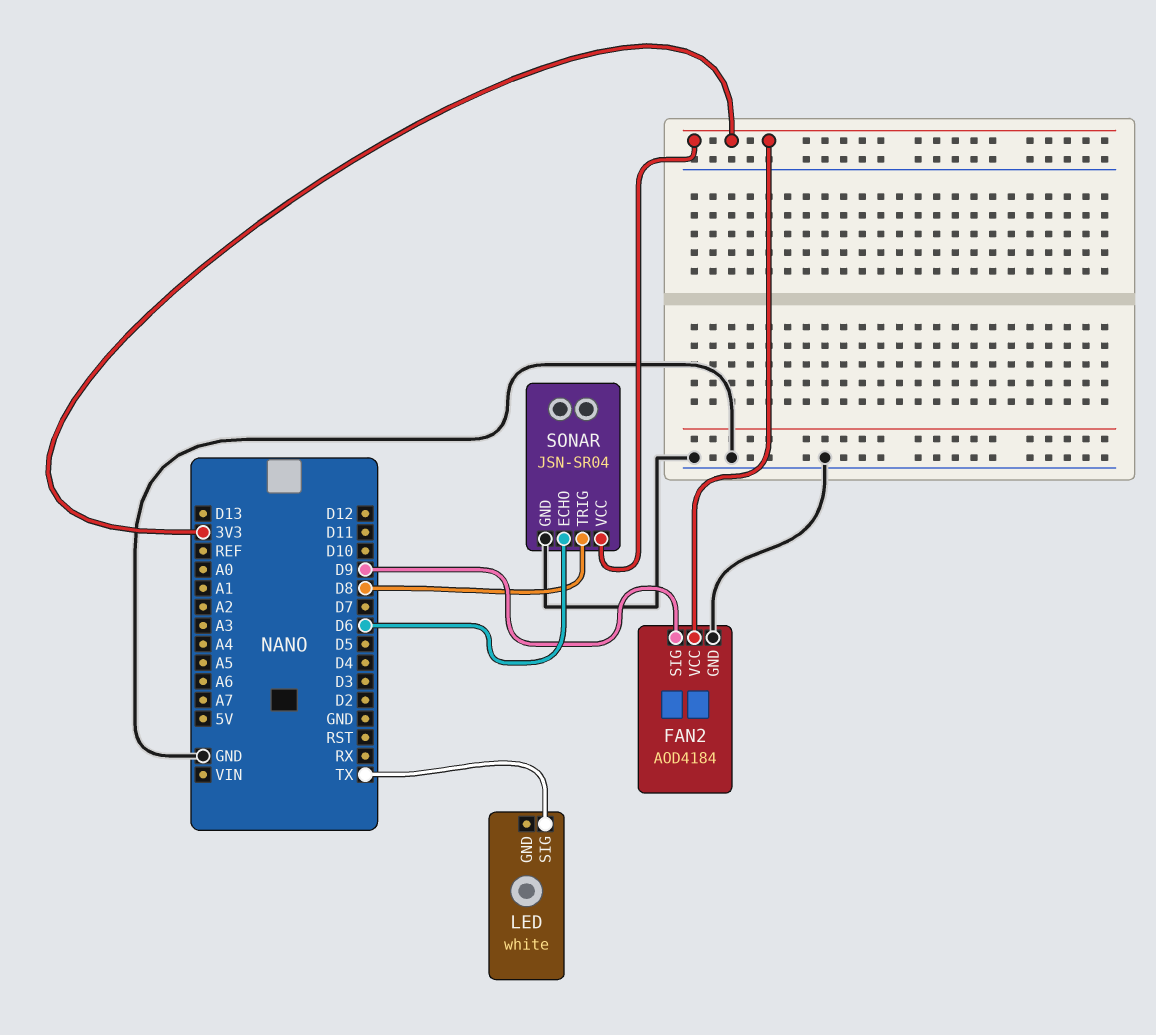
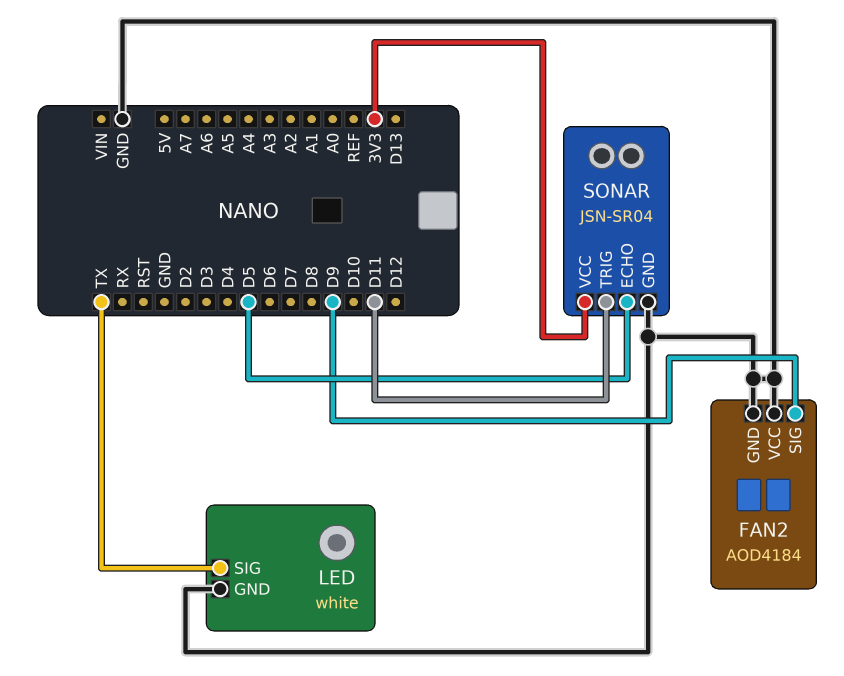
FAN2 pin VCC: 3V3 -> GND
LED pin GND: none -> GND
SONAR pin ECHO: D6 -> D5
SONAR pin TRIG: D8 -> D11

